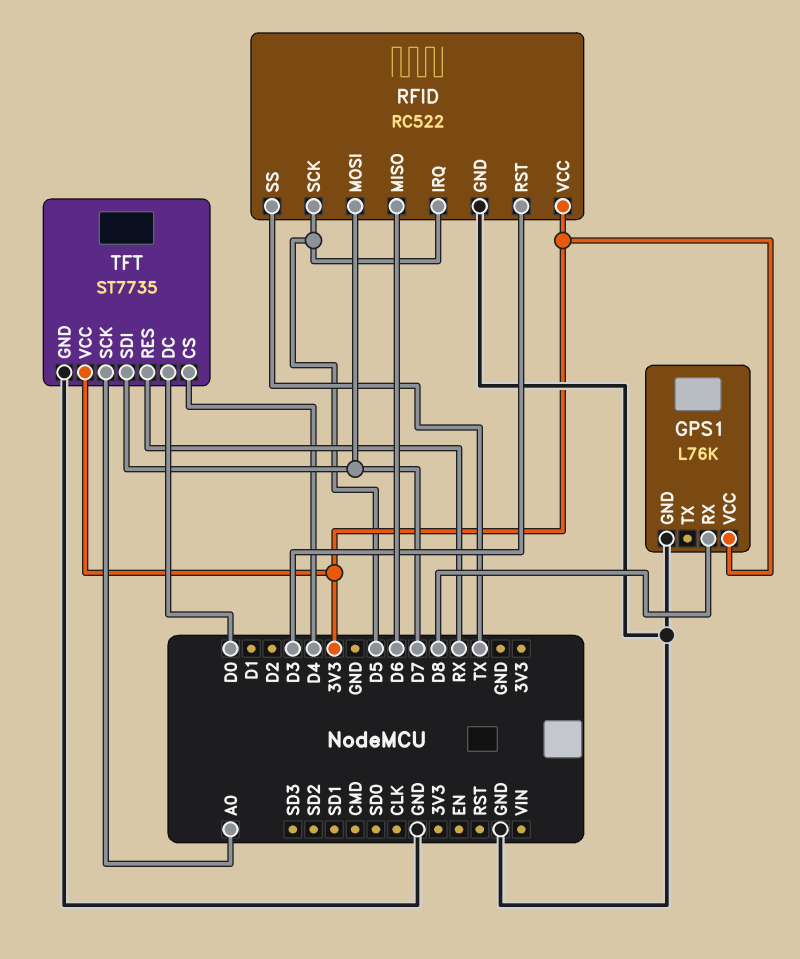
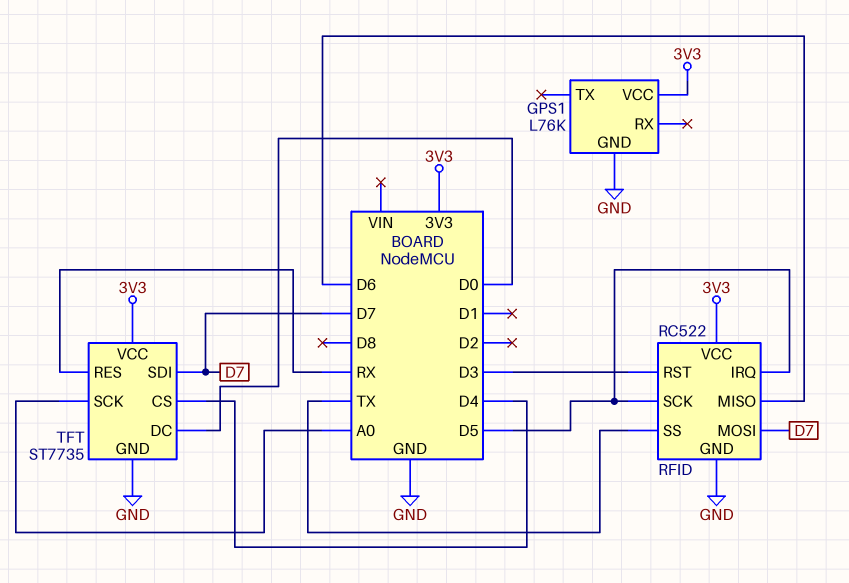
GPS1 pin RX: D8 -> none

